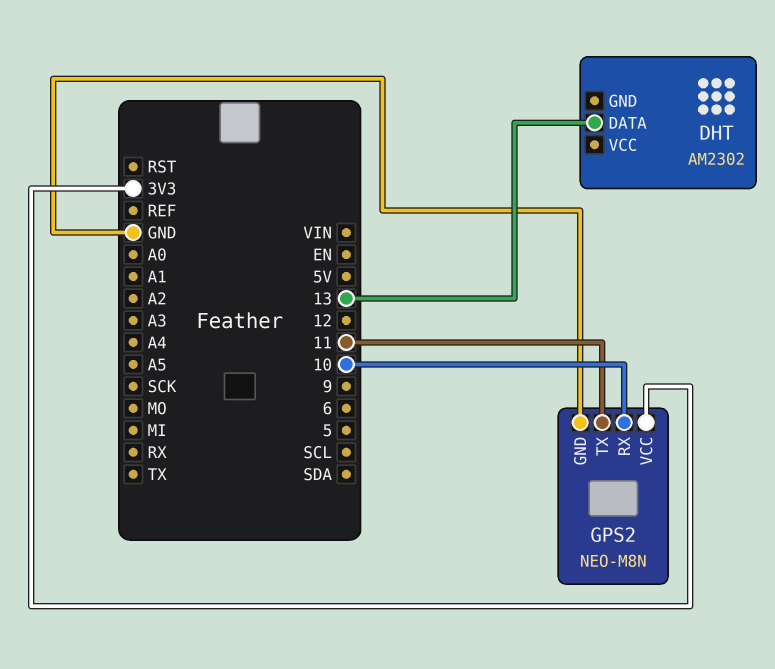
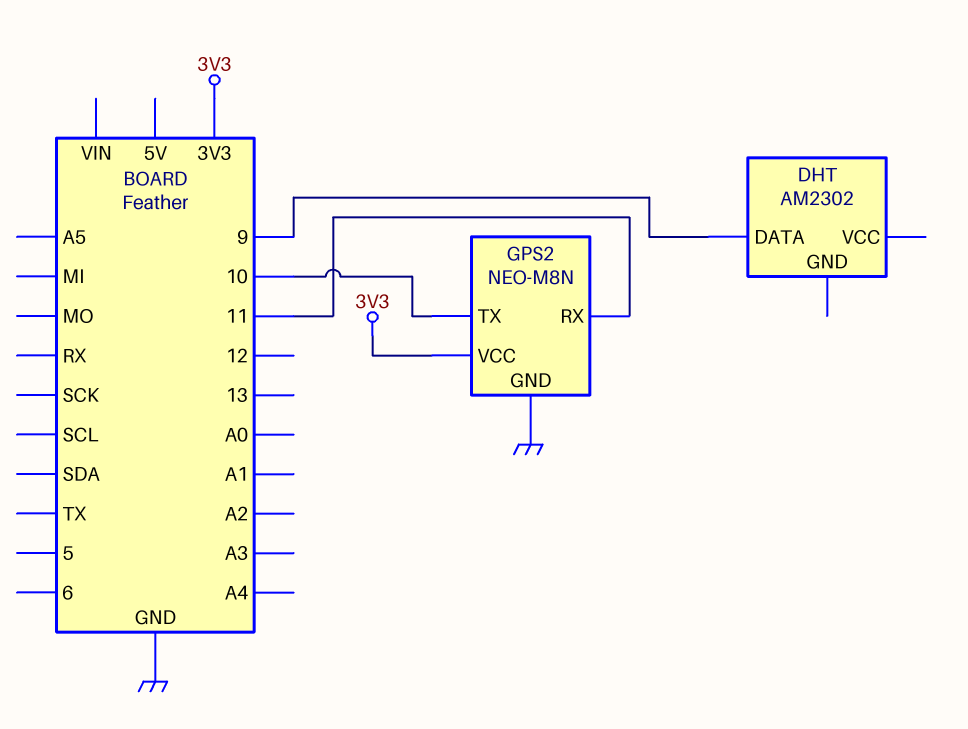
DHT pin DATA: 13 -> 9
GPS2 pin RX: 10 -> 11
GPS2 pin TX: 11 -> 10

